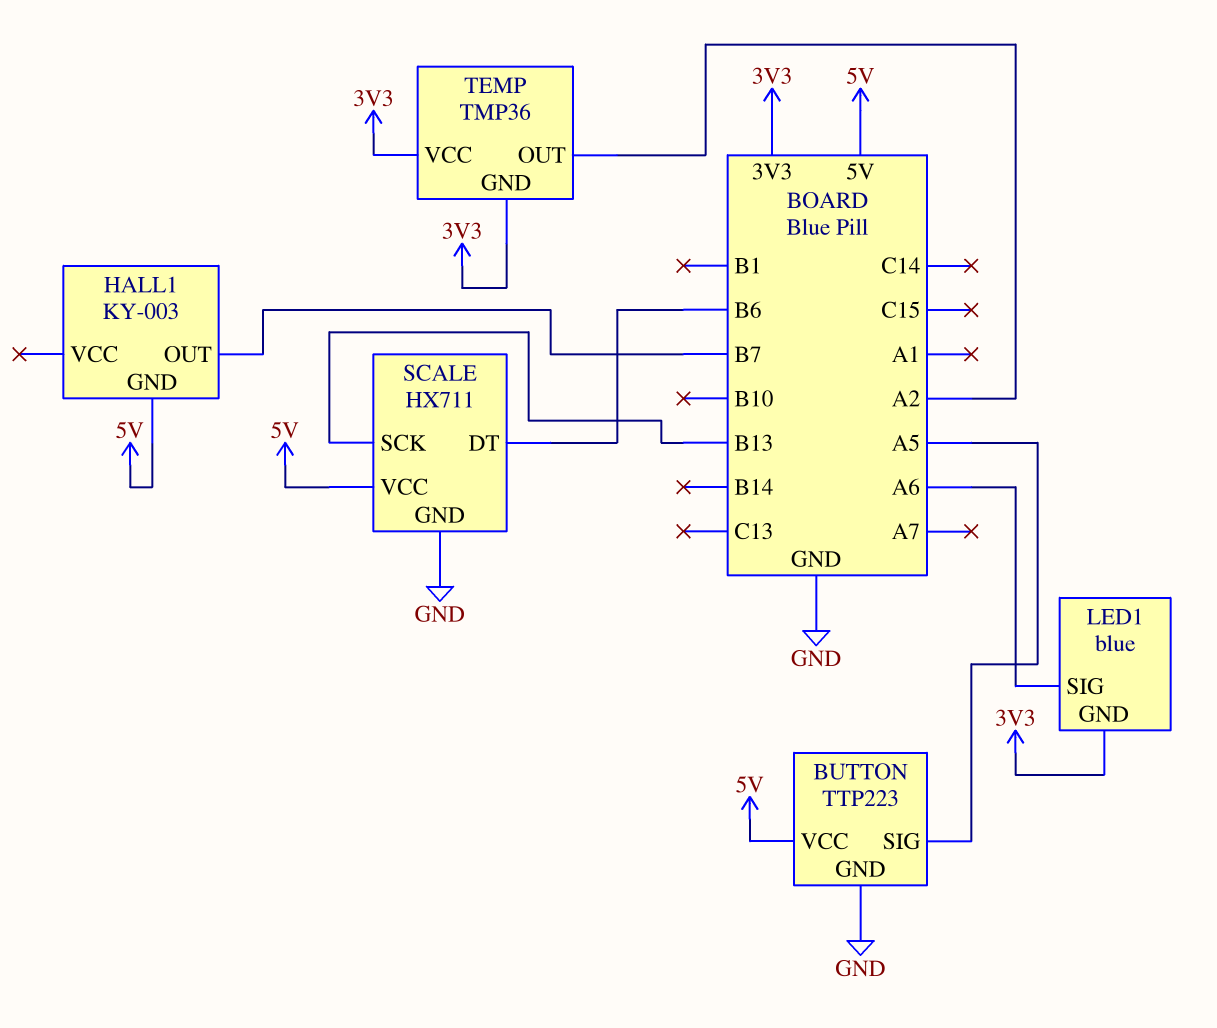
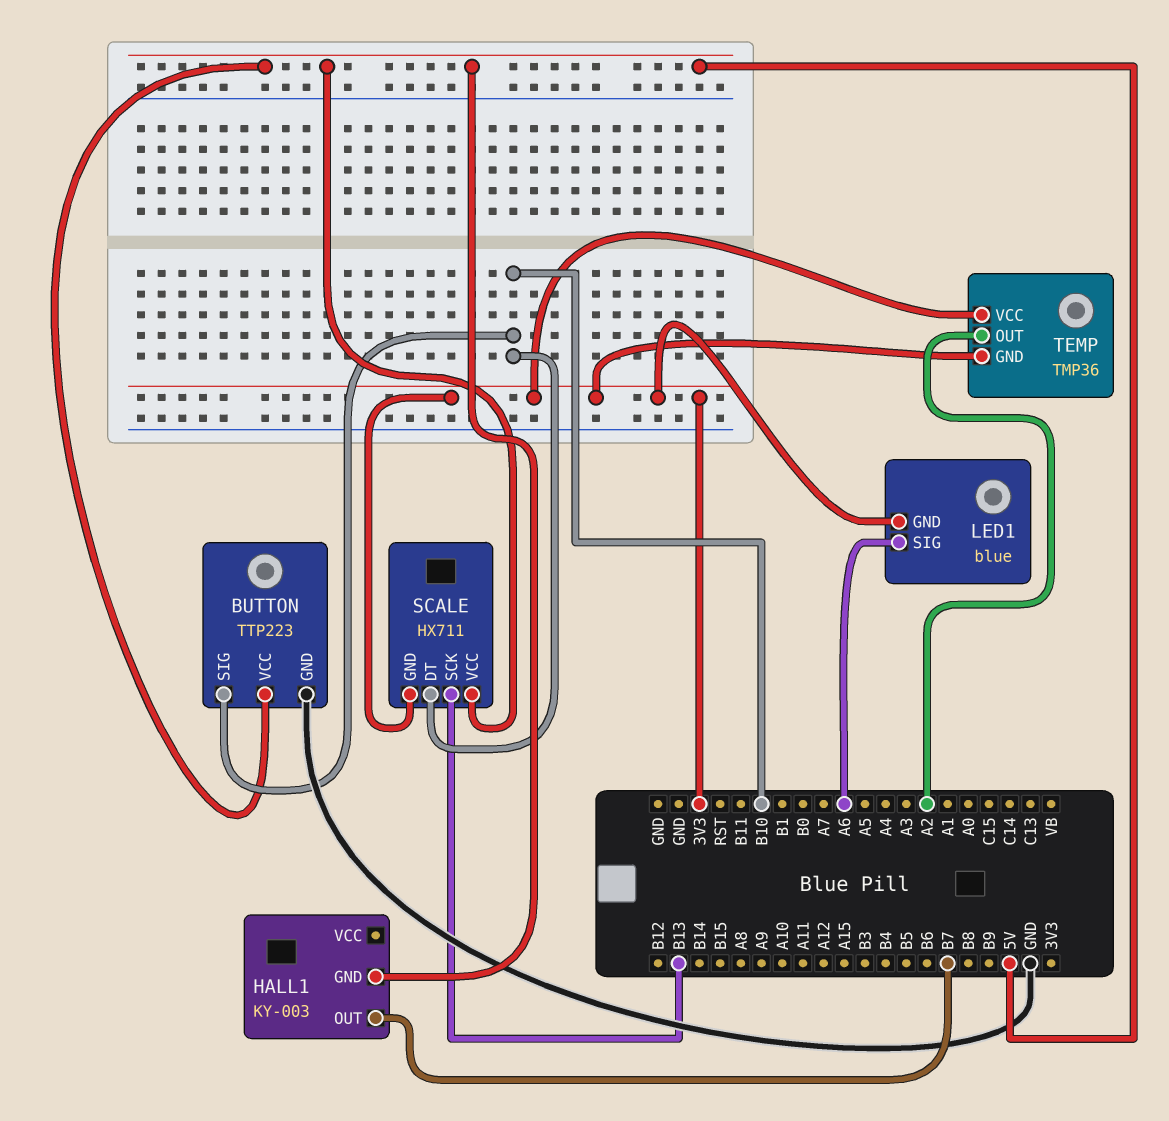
BUTTON pin SIG: A5 -> B10
SCALE pin DT: B6 -> B10
SCALE pin GND: GND -> 3V3

